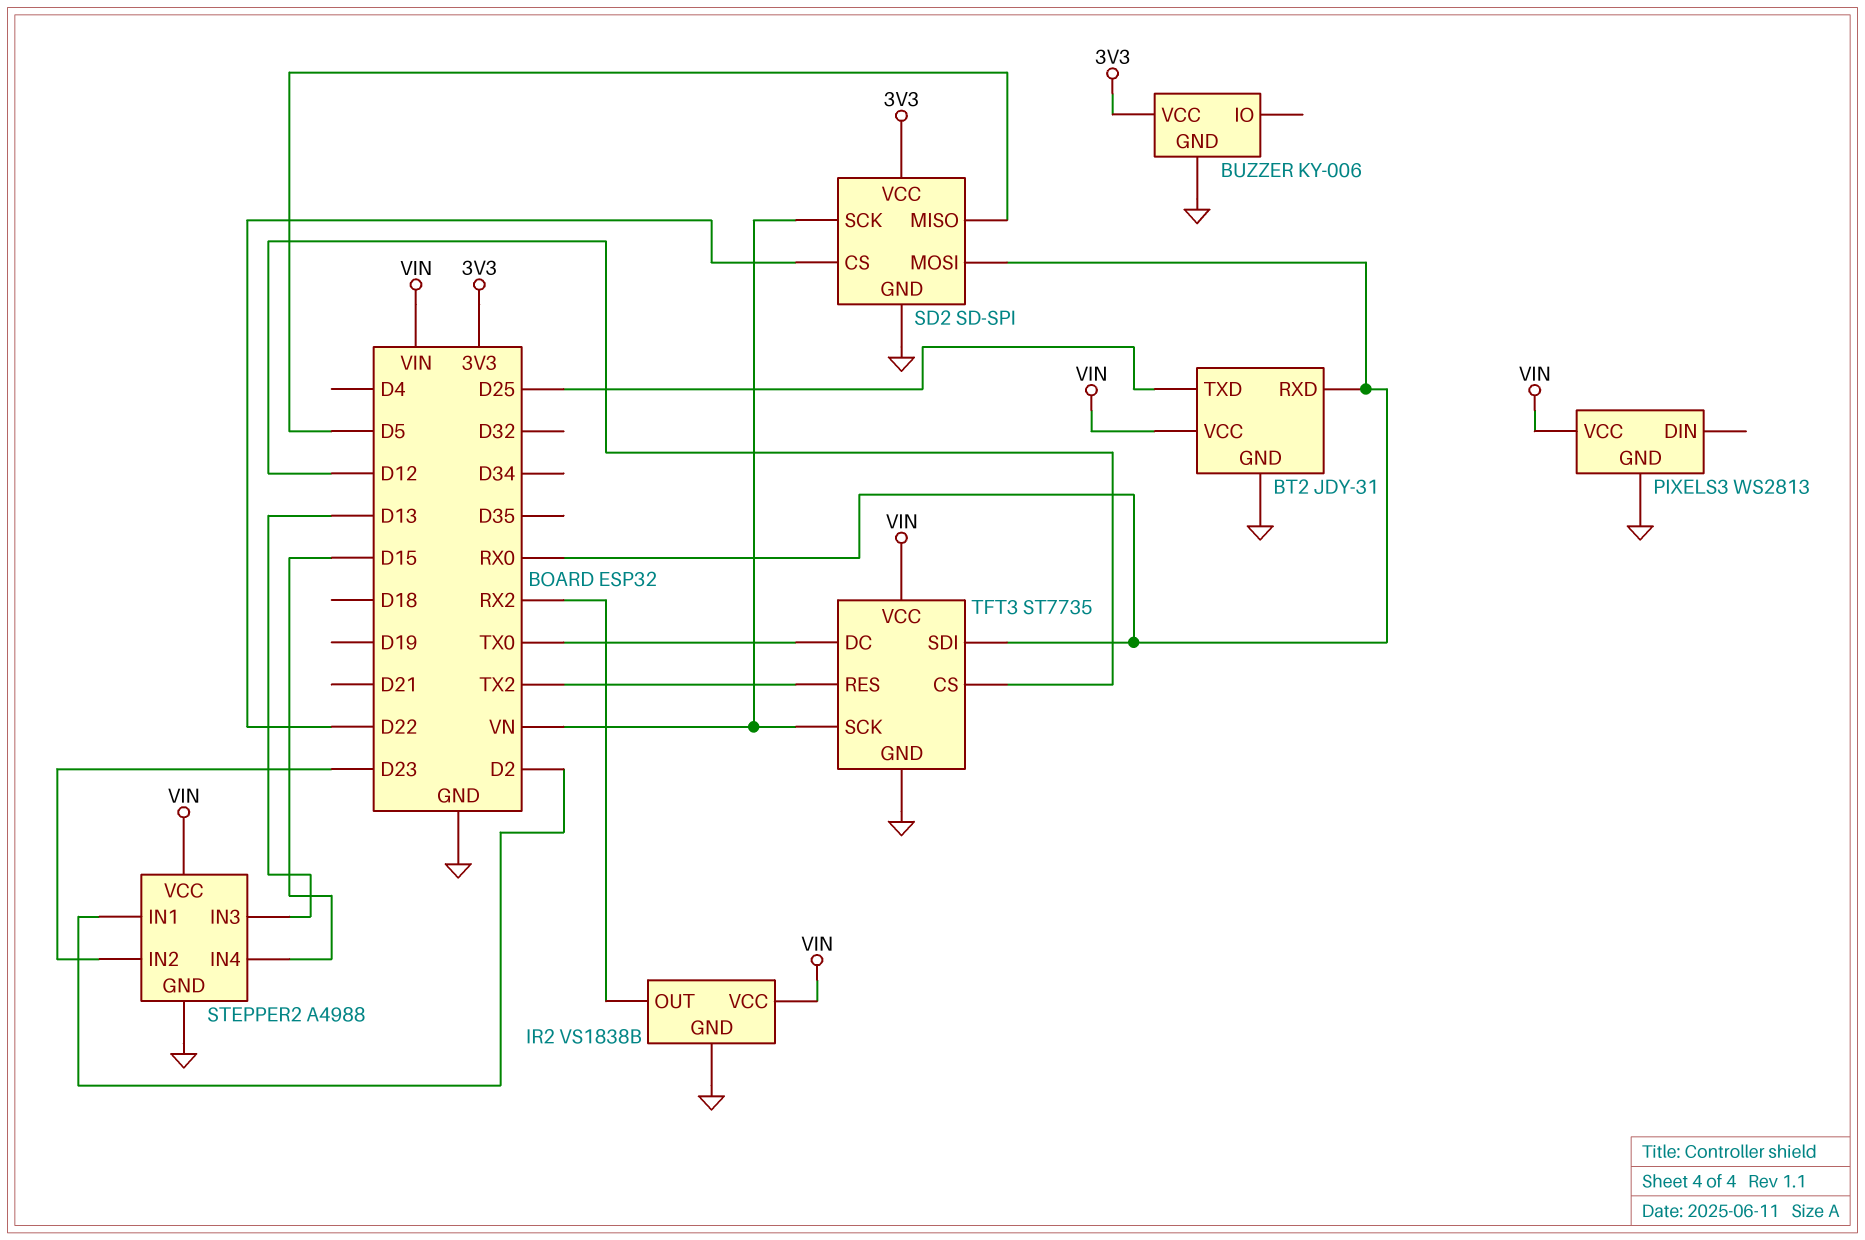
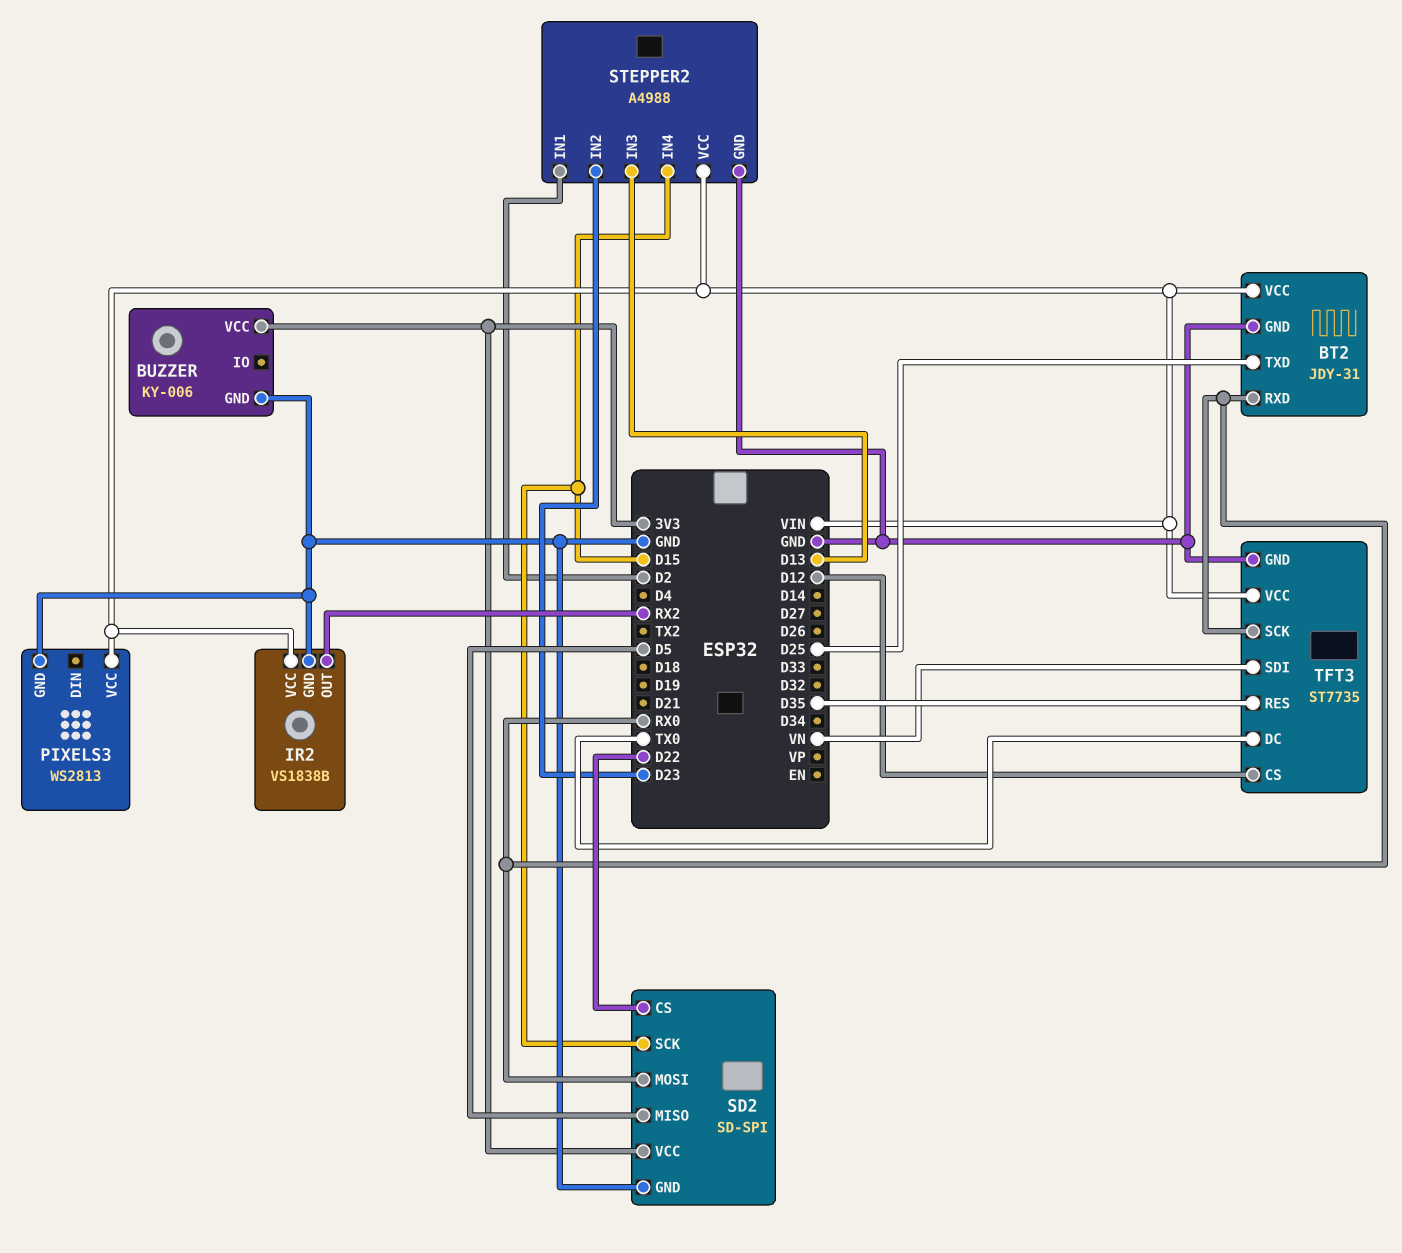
SD2 pin SCK: VN -> D15
TFT3 pin RES: TX2 -> D35
TFT3 pin SCK: VN -> RX0
TFT3 pin SDI: RX0 -> VN

